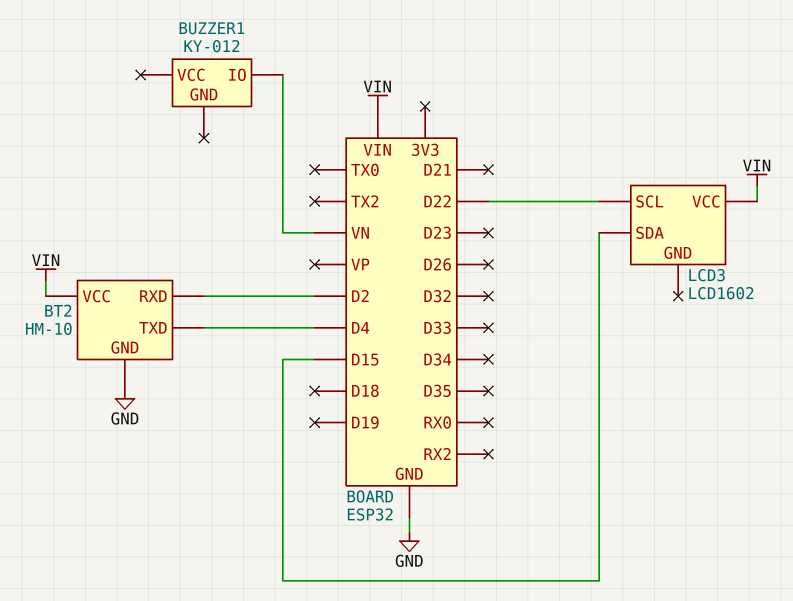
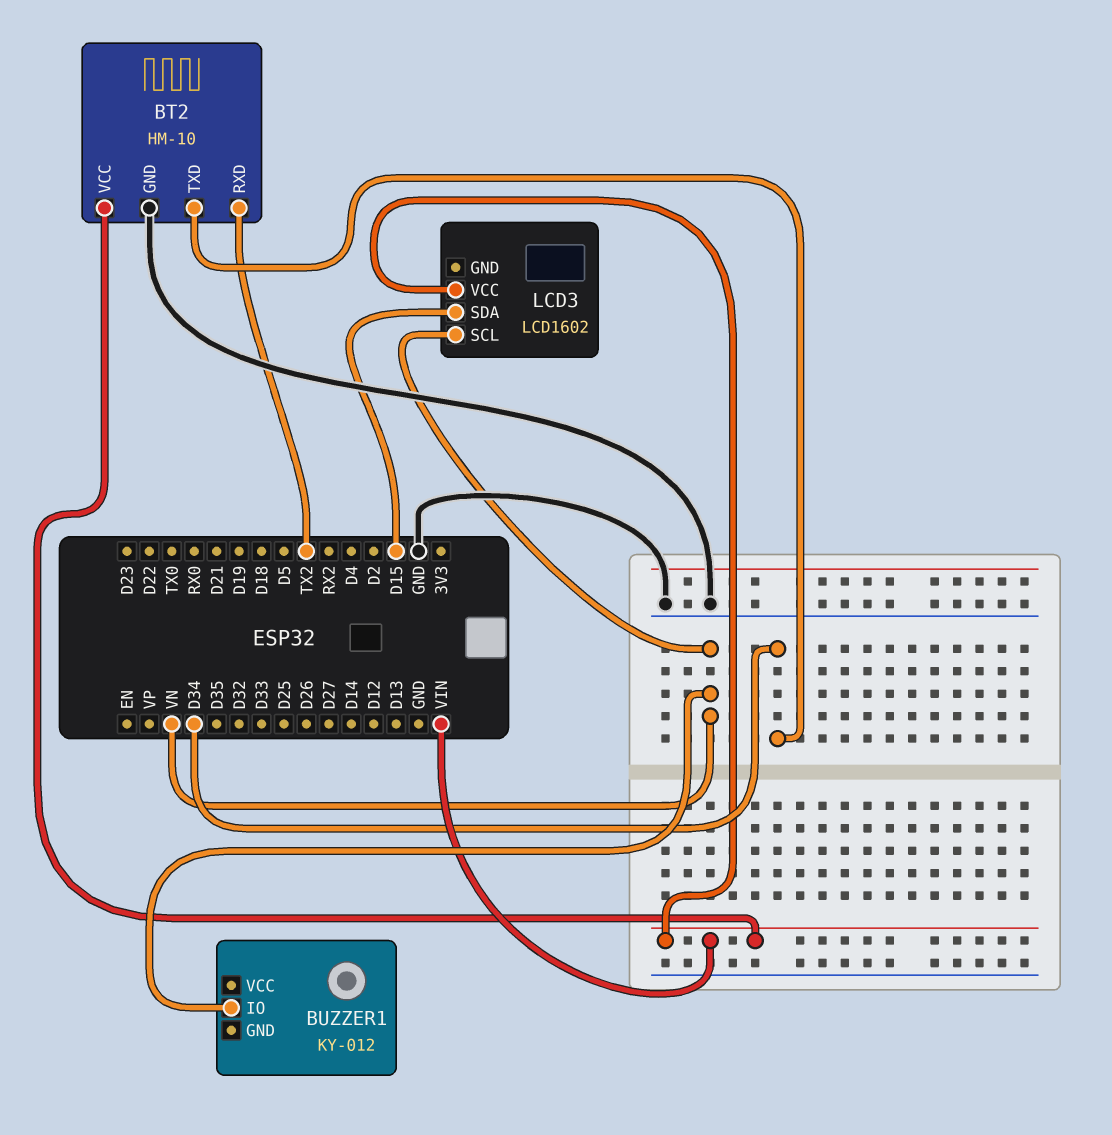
BT2 pin RXD: D2 -> TX2
BT2 pin TXD: D4 -> D34
LCD3 pin SCL: D22 -> VN

